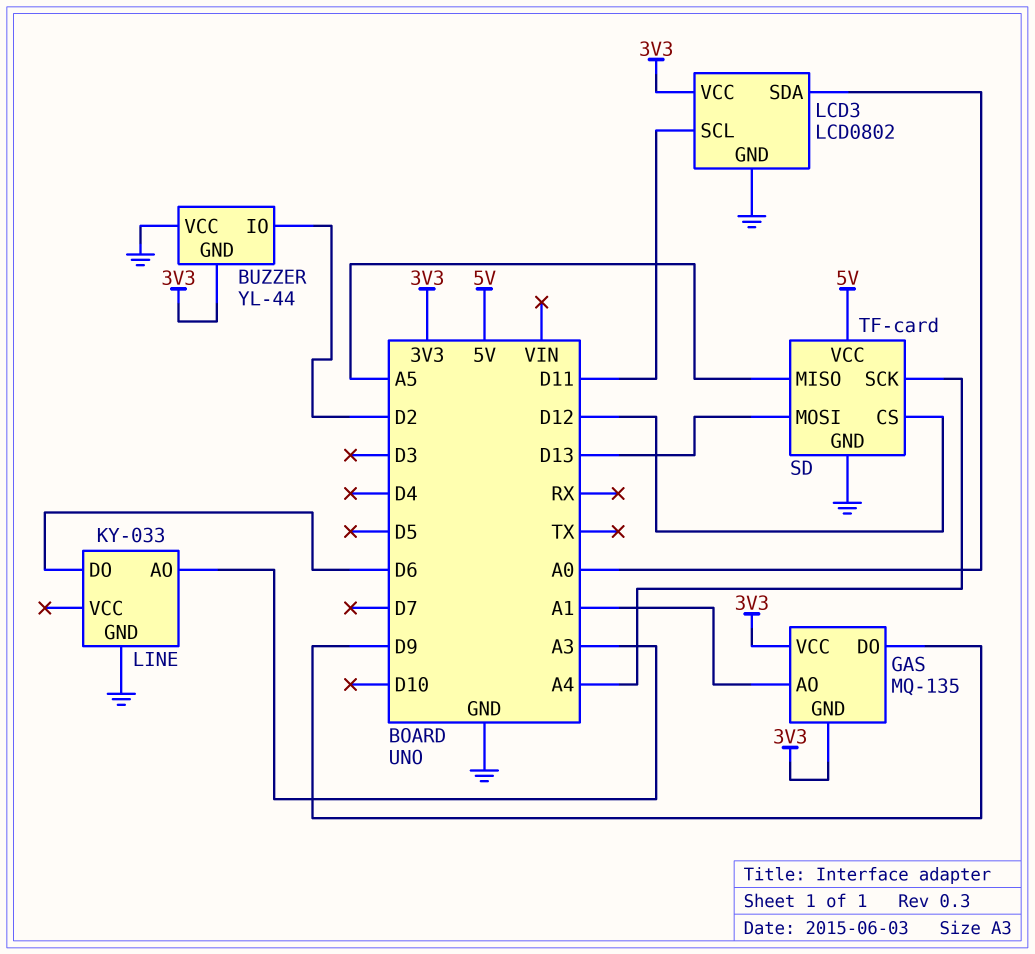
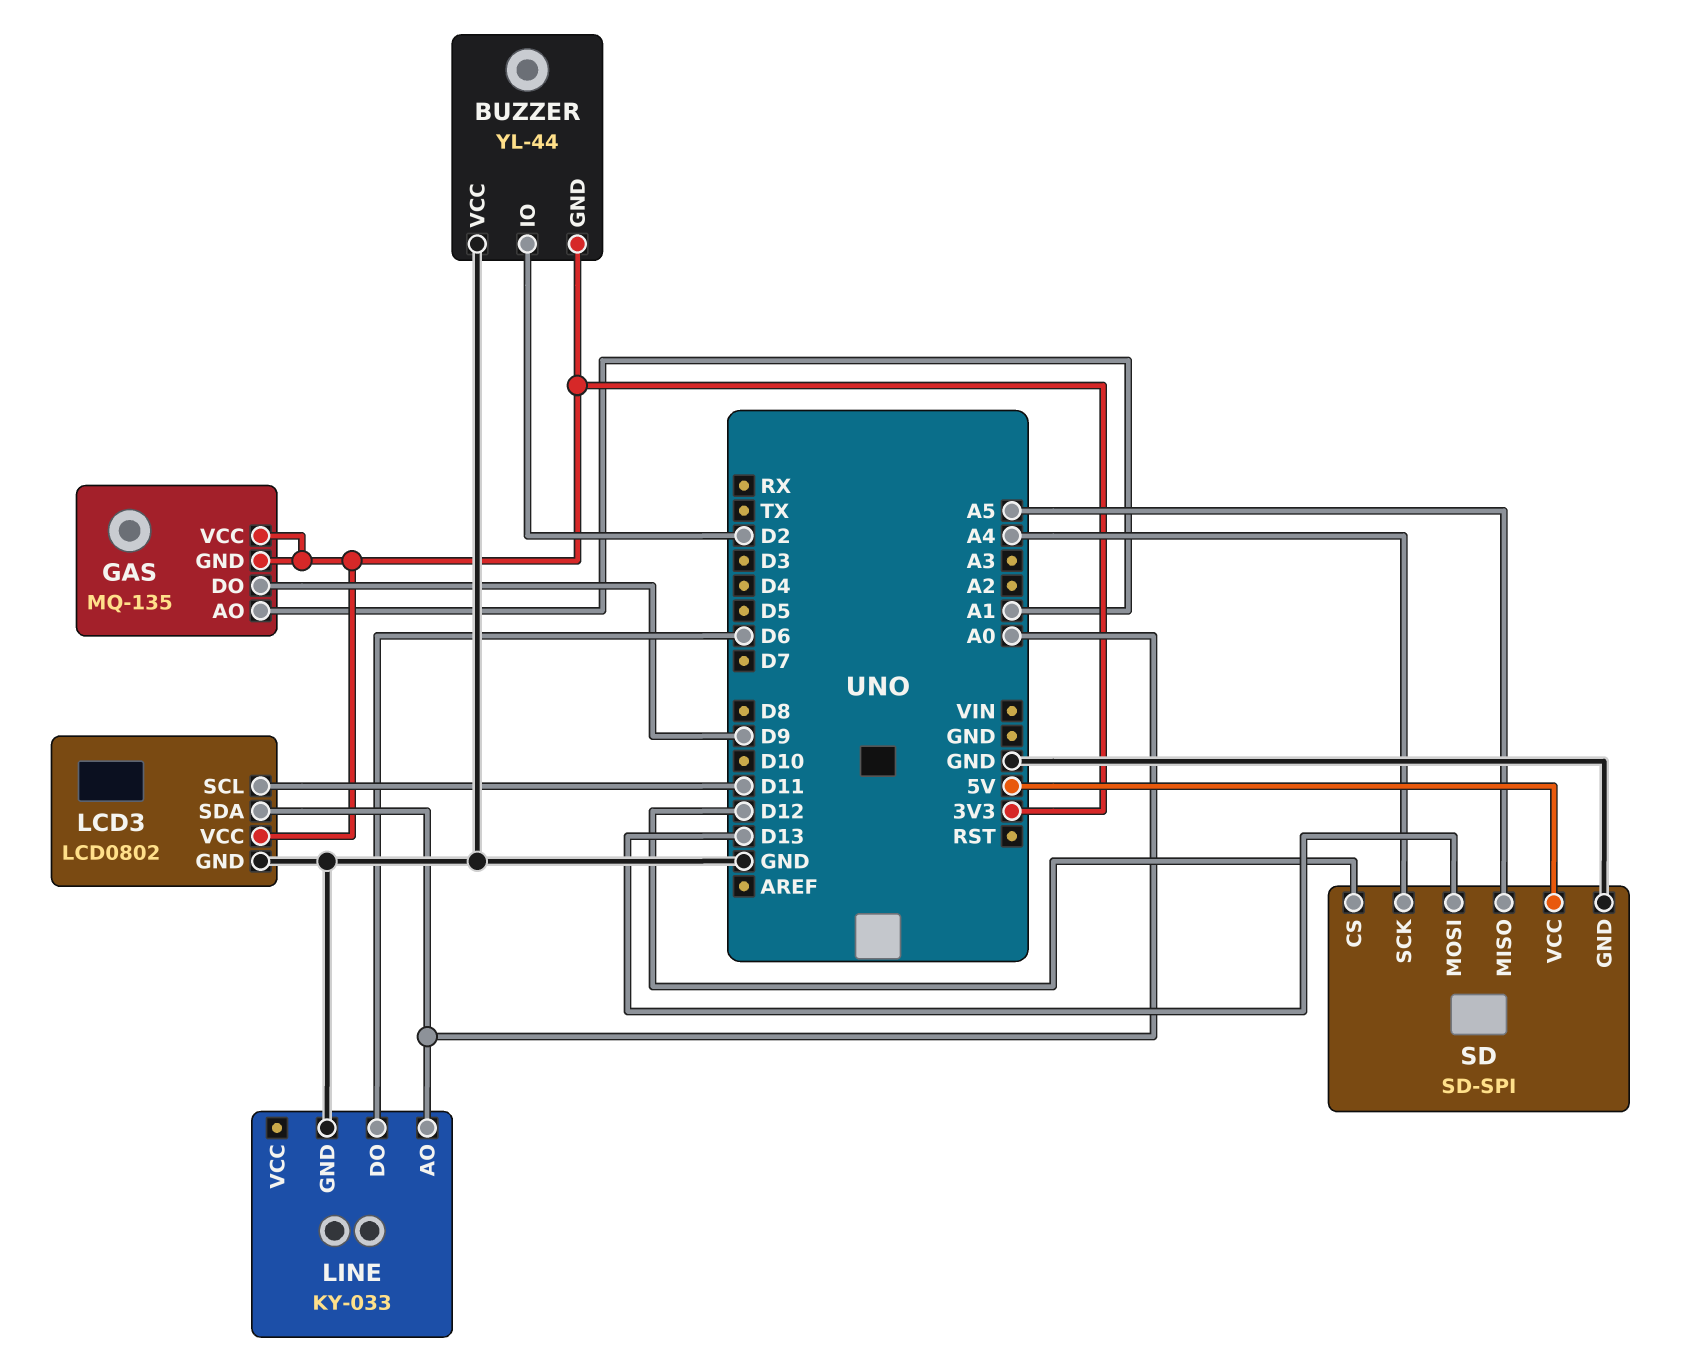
LINE pin AO: A3 -> A0
SD: TF-card -> SD-SPI

